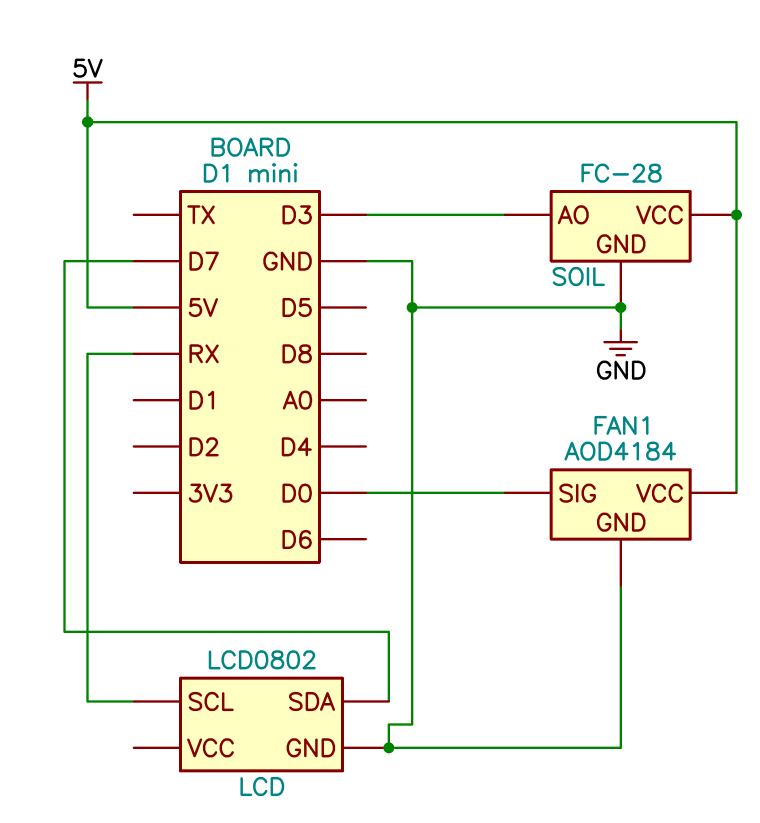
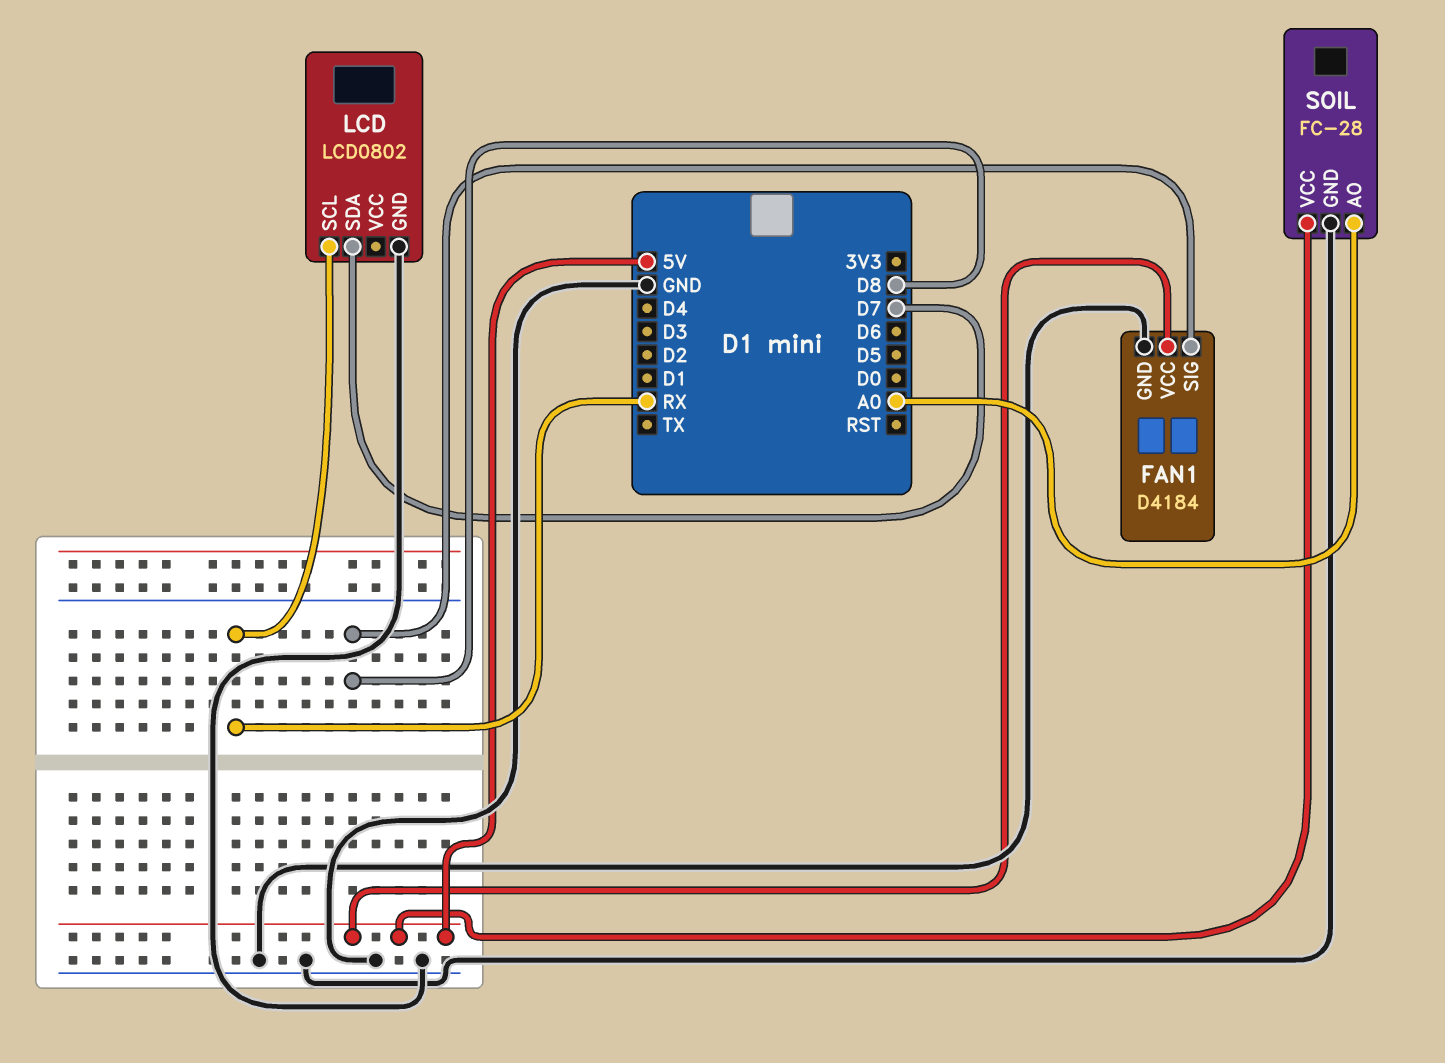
FAN1: AOD4184 -> D4184
FAN1 pin SIG: D0 -> D8
SOIL pin AO: D3 -> A0

